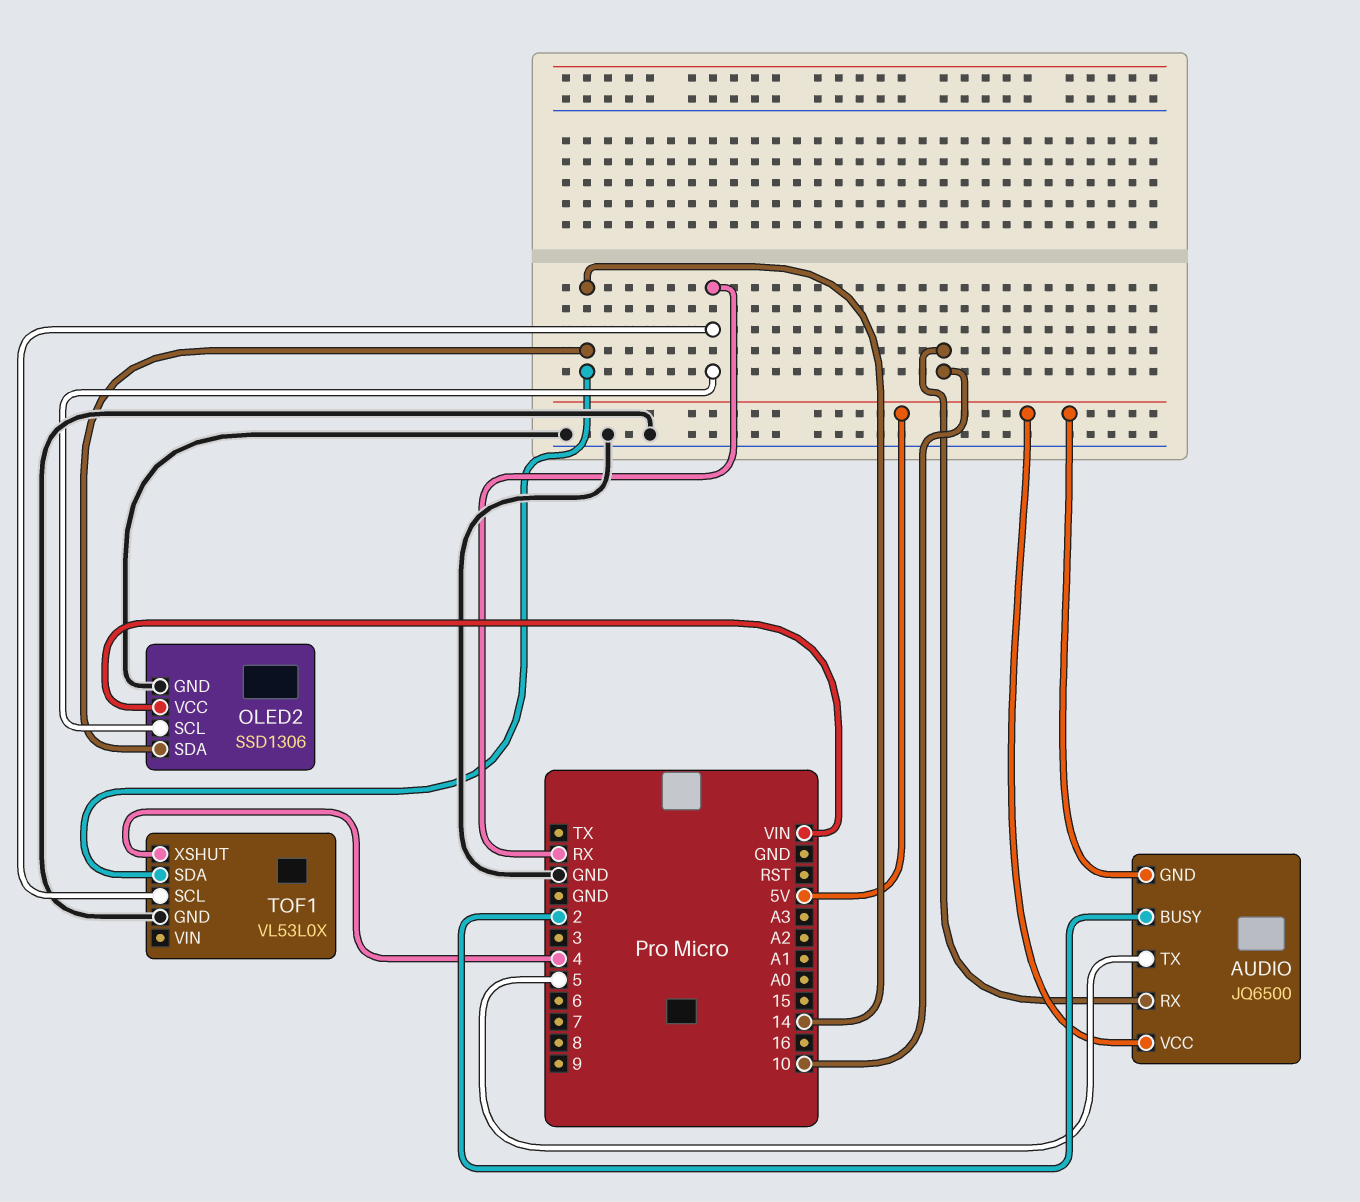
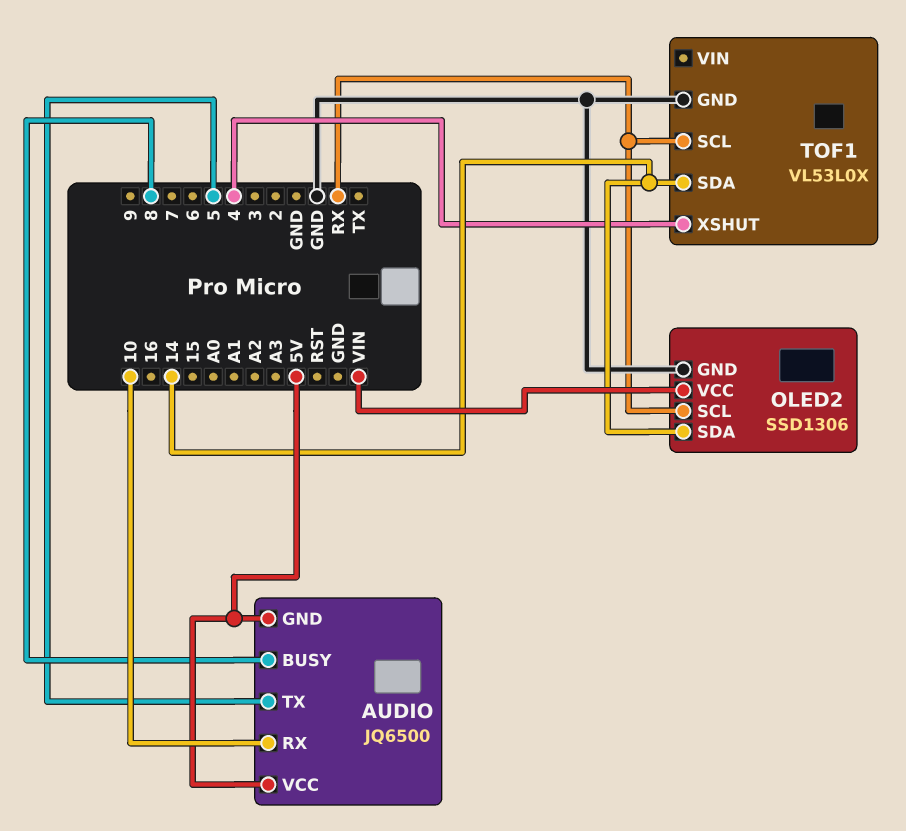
AUDIO pin BUSY: 2 -> 8

